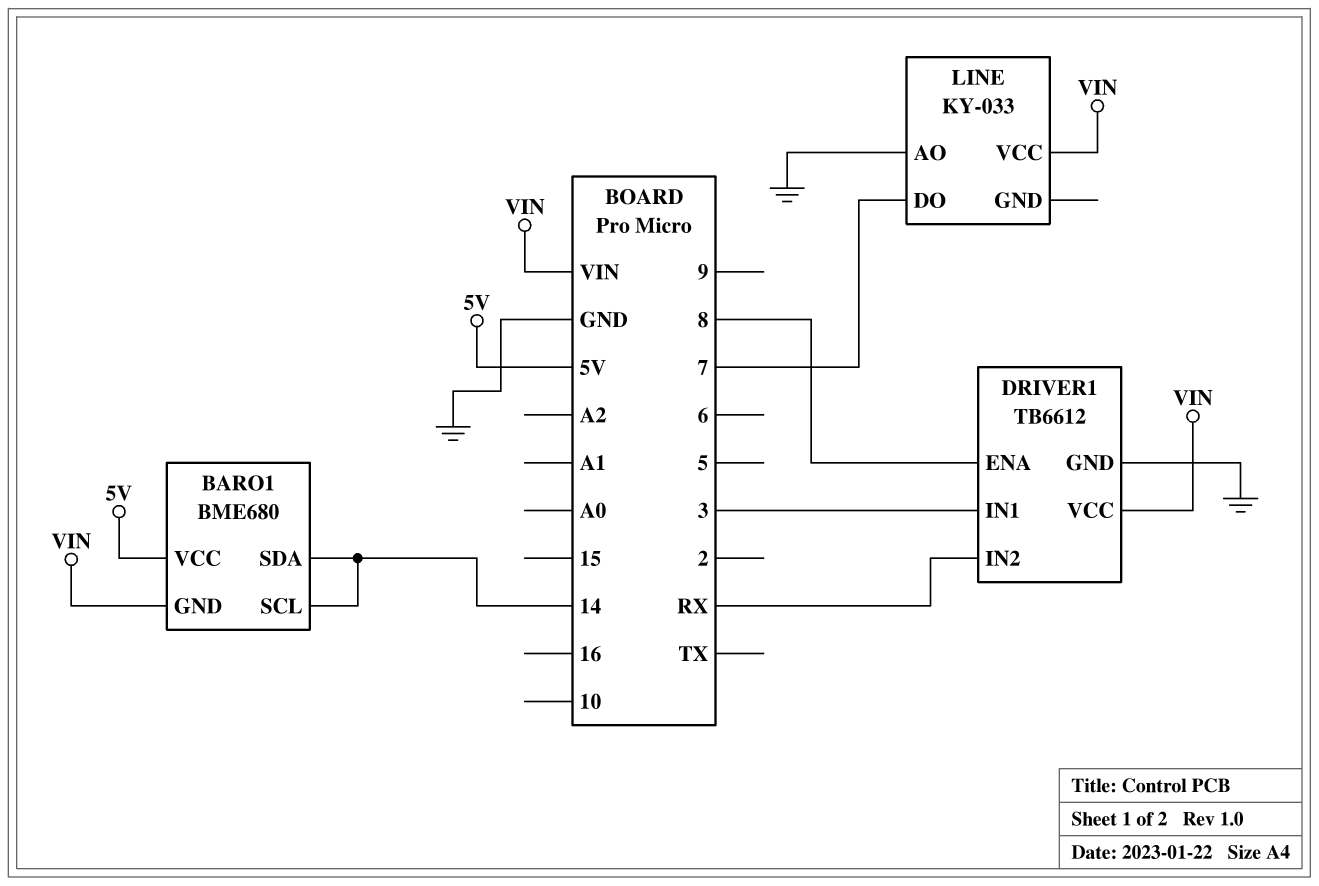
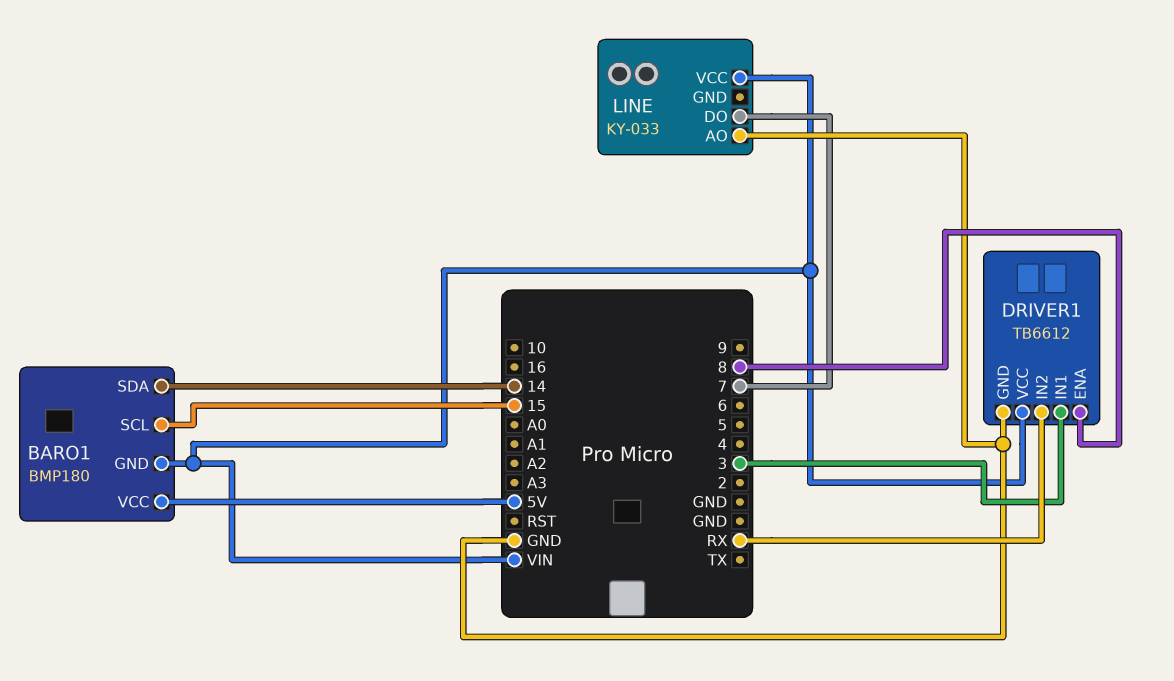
BARO1: BME680 -> BMP180
BARO1 pin SCL: 14 -> 15

